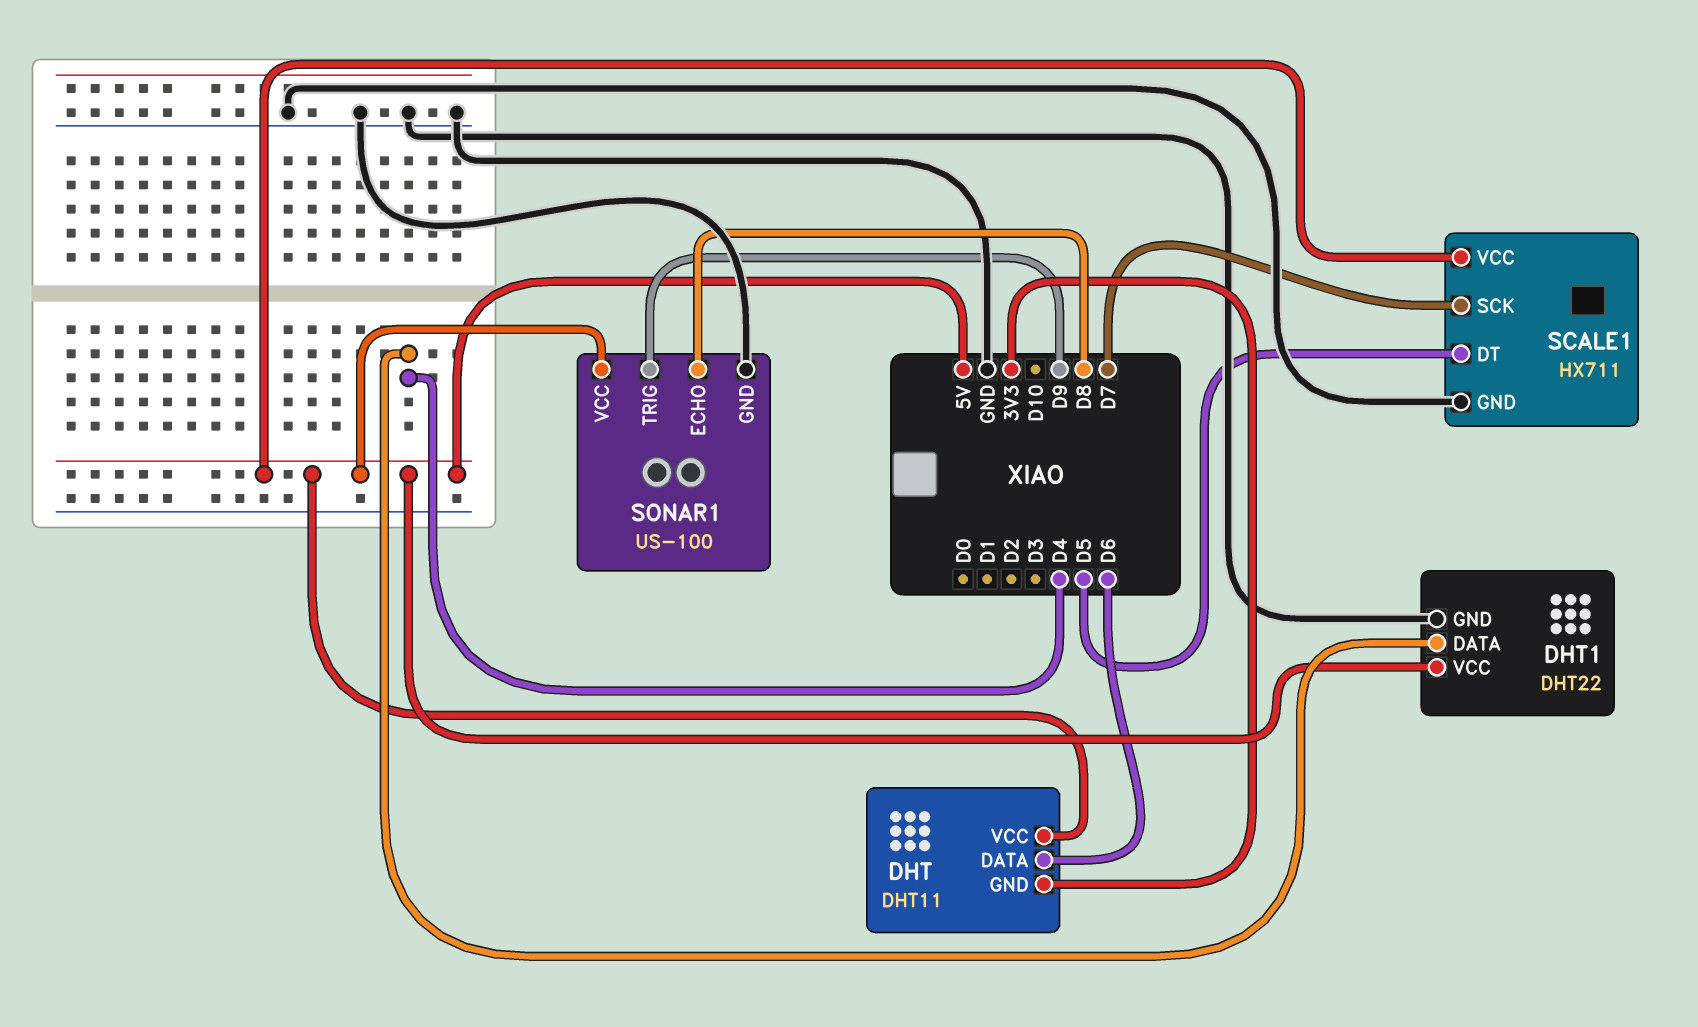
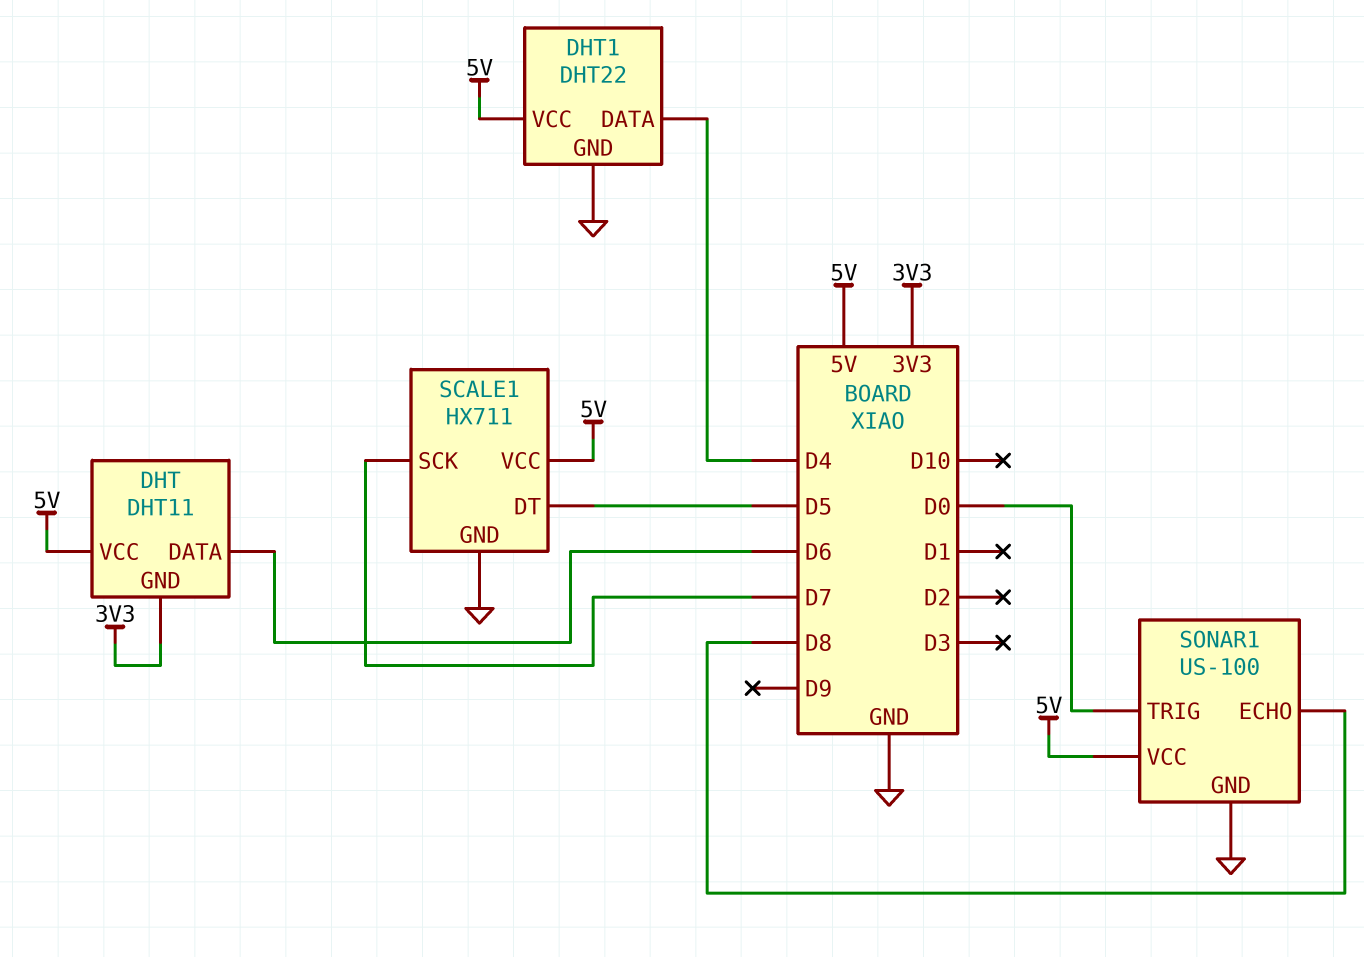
SONAR1 pin TRIG: D9 -> D0

